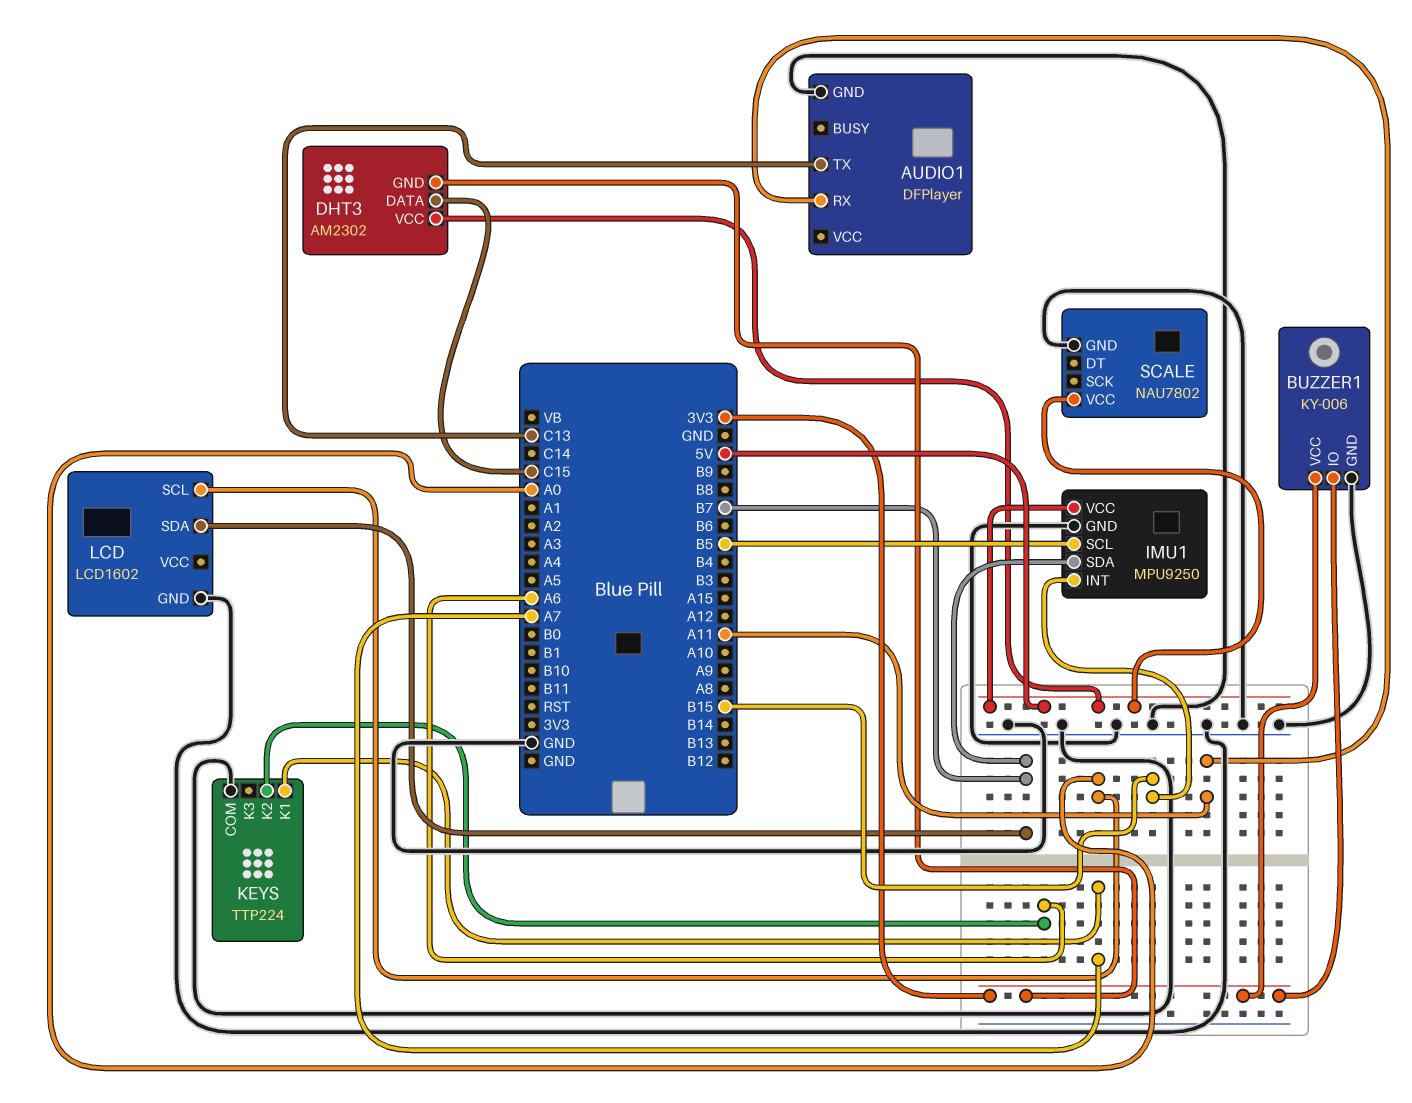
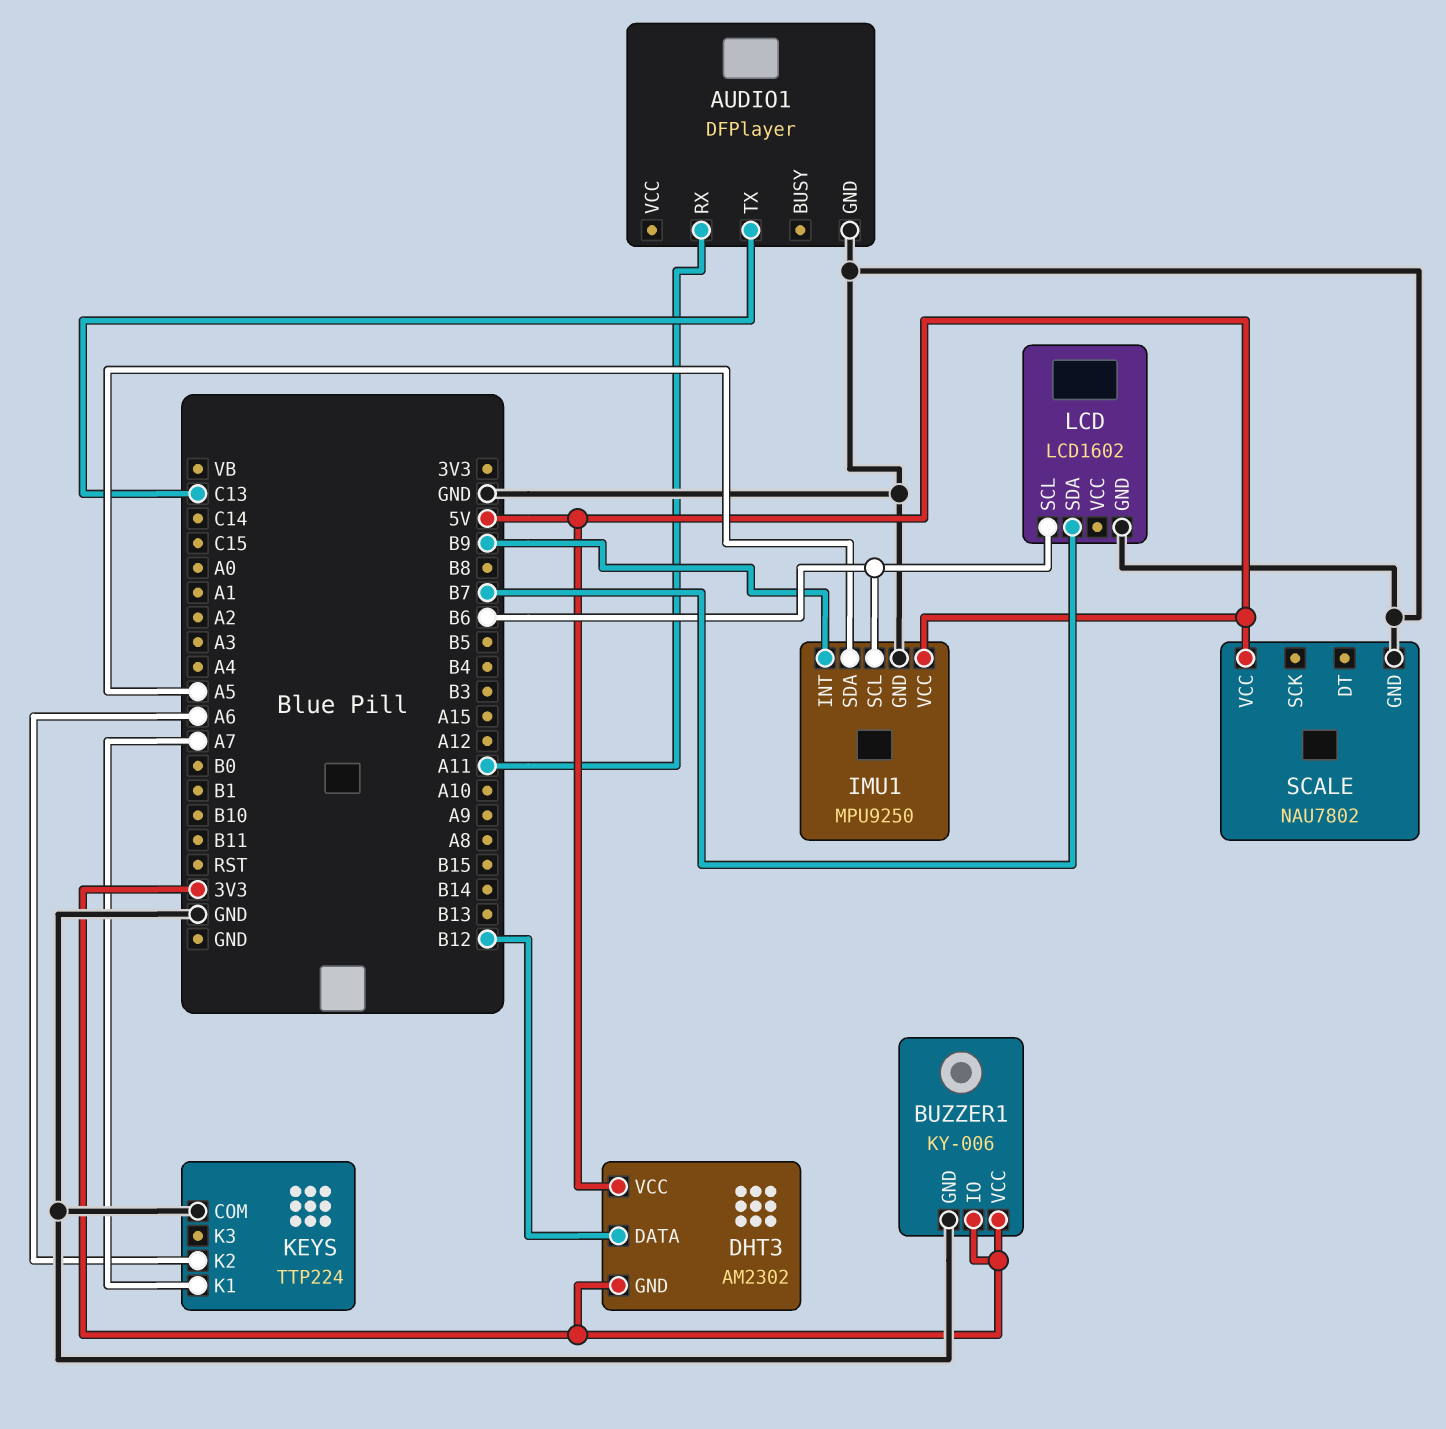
DHT3 pin DATA: C15 -> B12
IMU1 pin INT: B15 -> B9
IMU1 pin SCL: B5 -> B6
IMU1 pin SDA: B7 -> A5
LCD pin SCL: A0 -> B6

